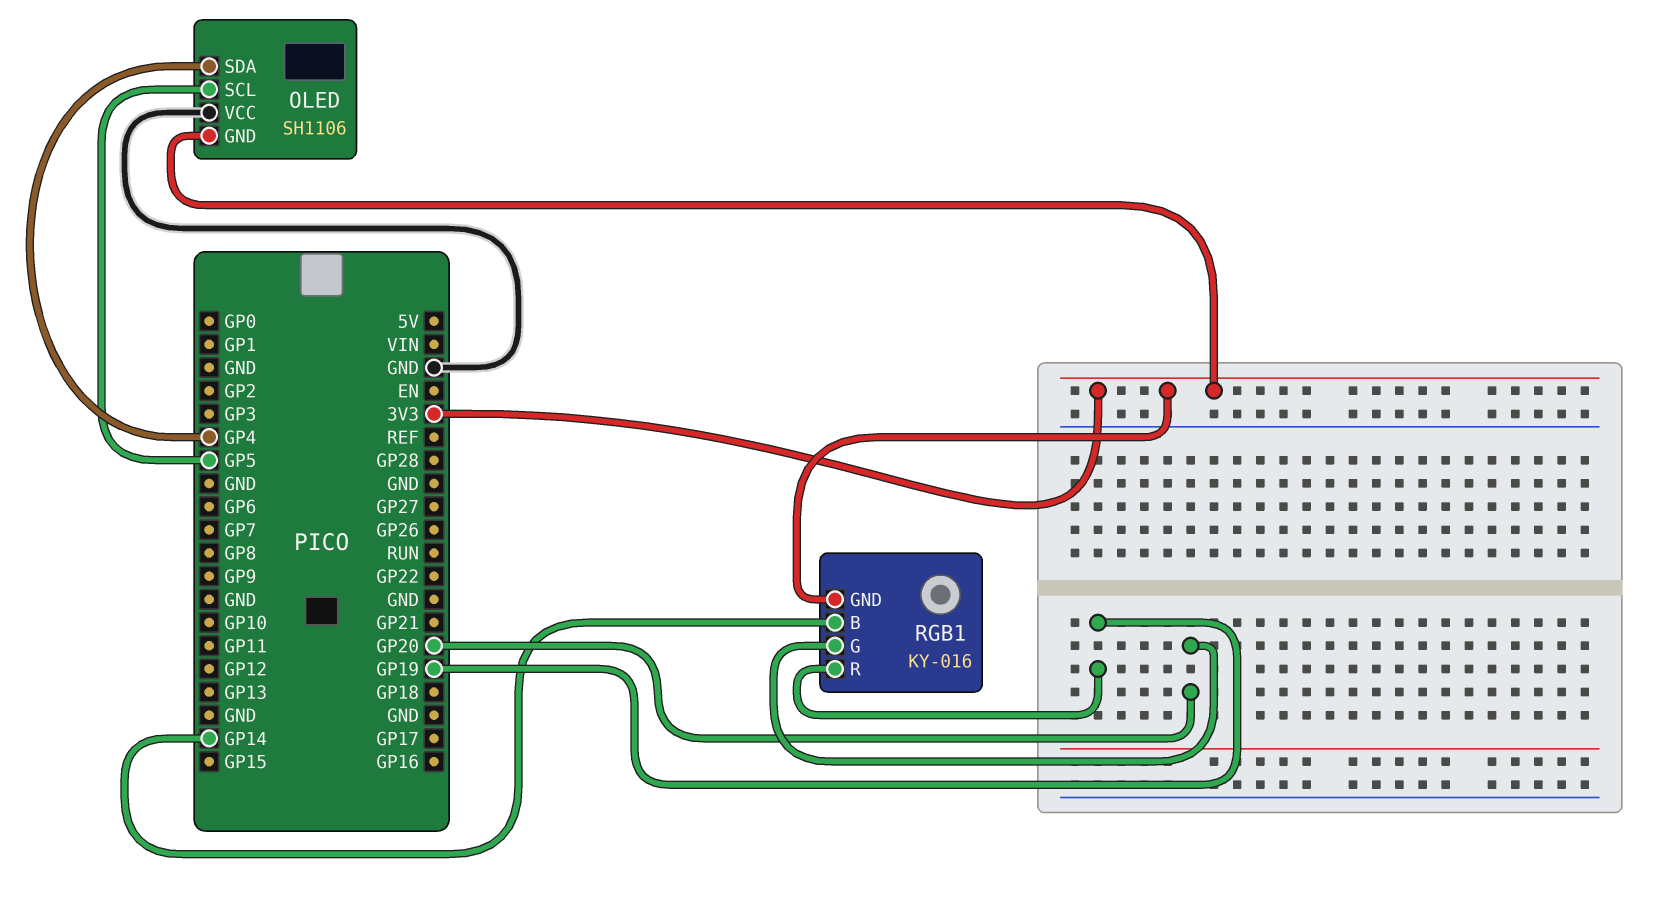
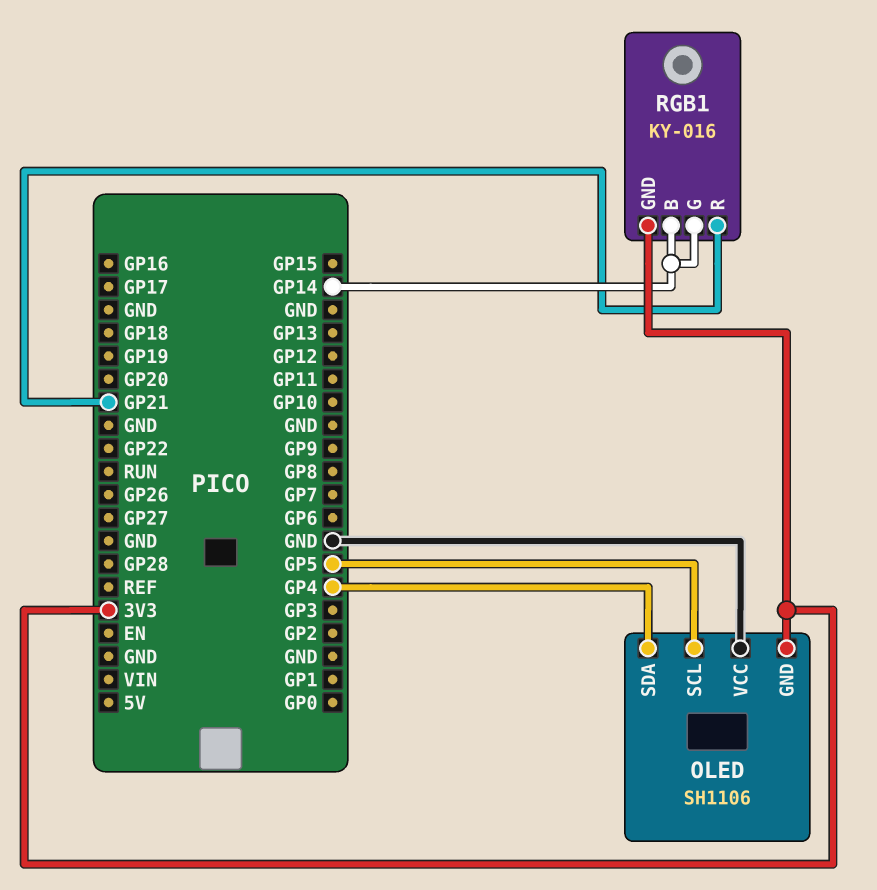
RGB1 pin G: GP20 -> GP14
RGB1 pin R: GP19 -> GP21

